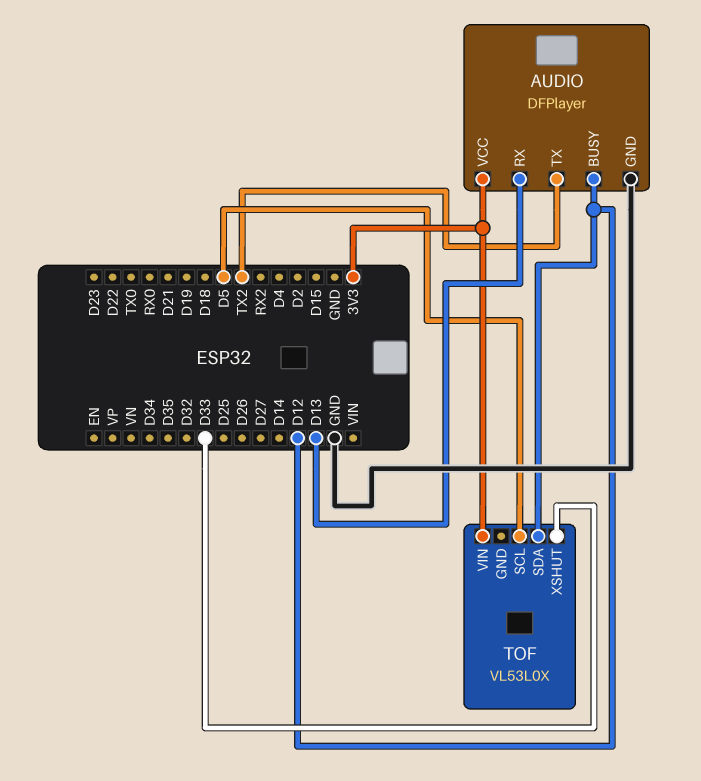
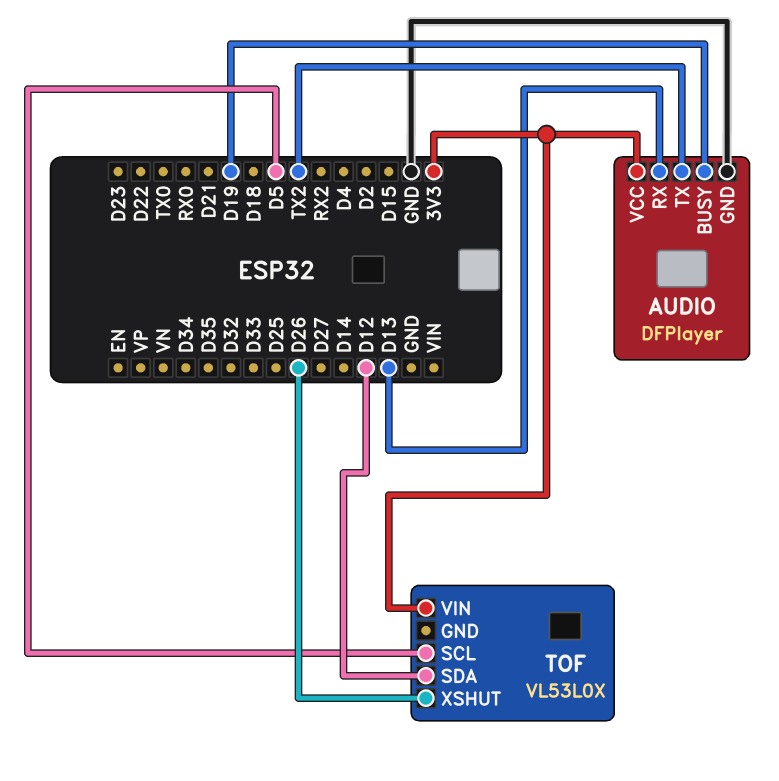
AUDIO pin BUSY: D12 -> D19
TOF pin XSHUT: D33 -> D26

